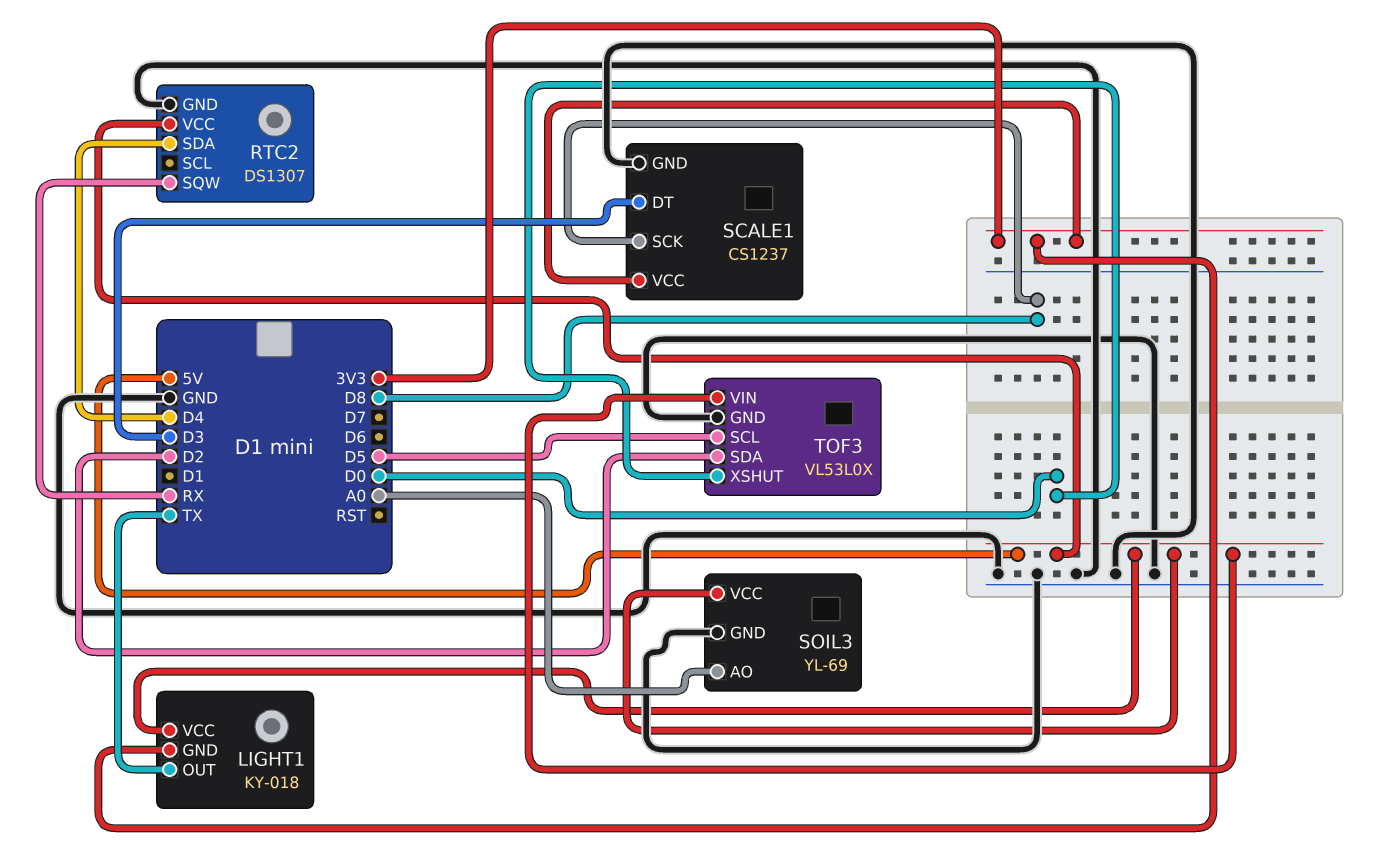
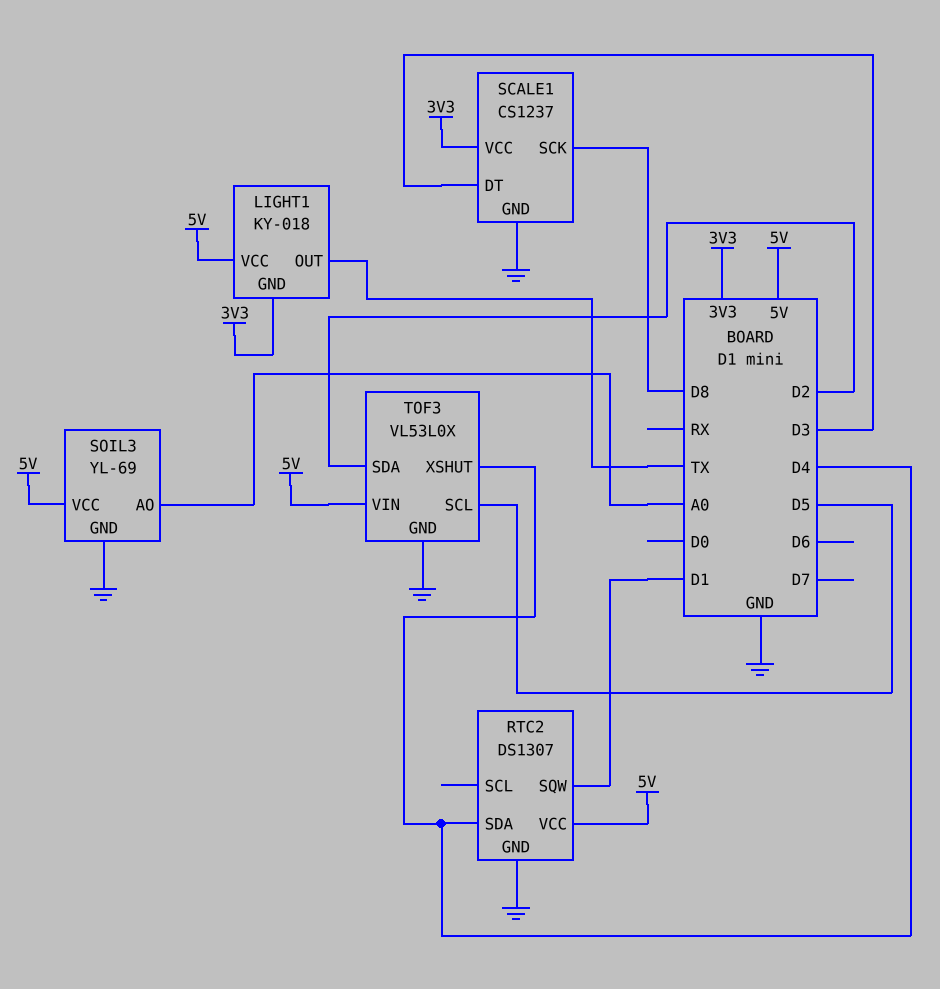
RTC2 pin SQW: RX -> D1
TOF3 pin XSHUT: D0 -> D4

